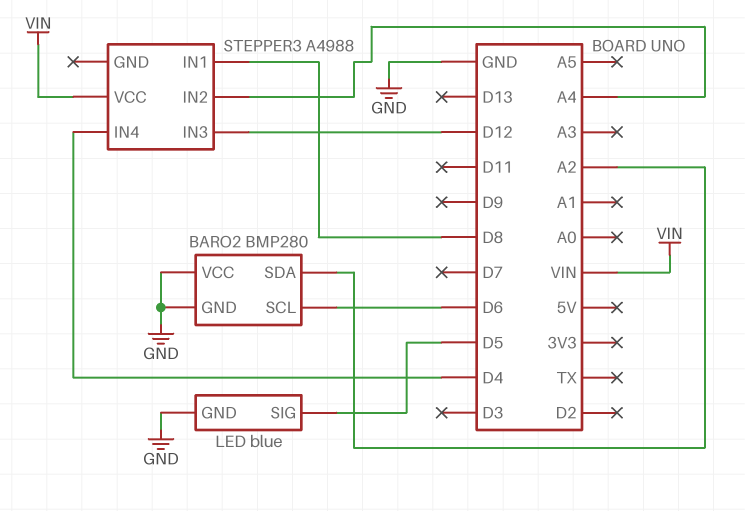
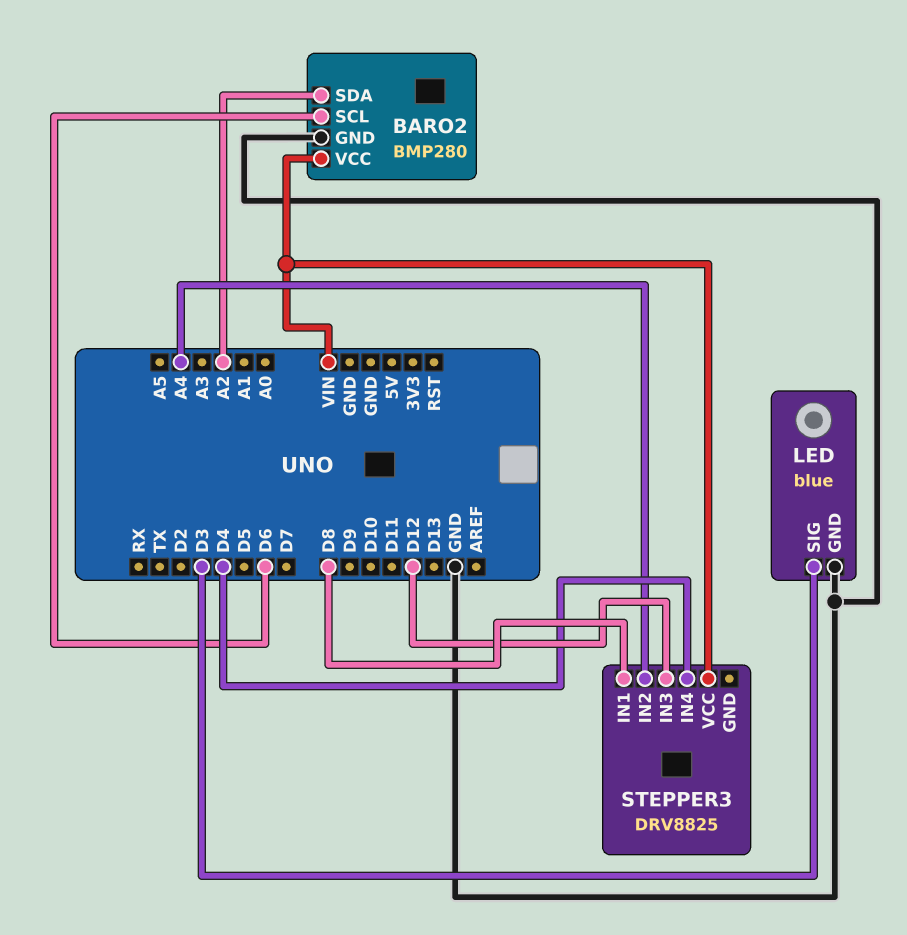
BARO2 pin VCC: GND -> VIN
LED pin SIG: D5 -> D3
STEPPER3: A4988 -> DRV8825

